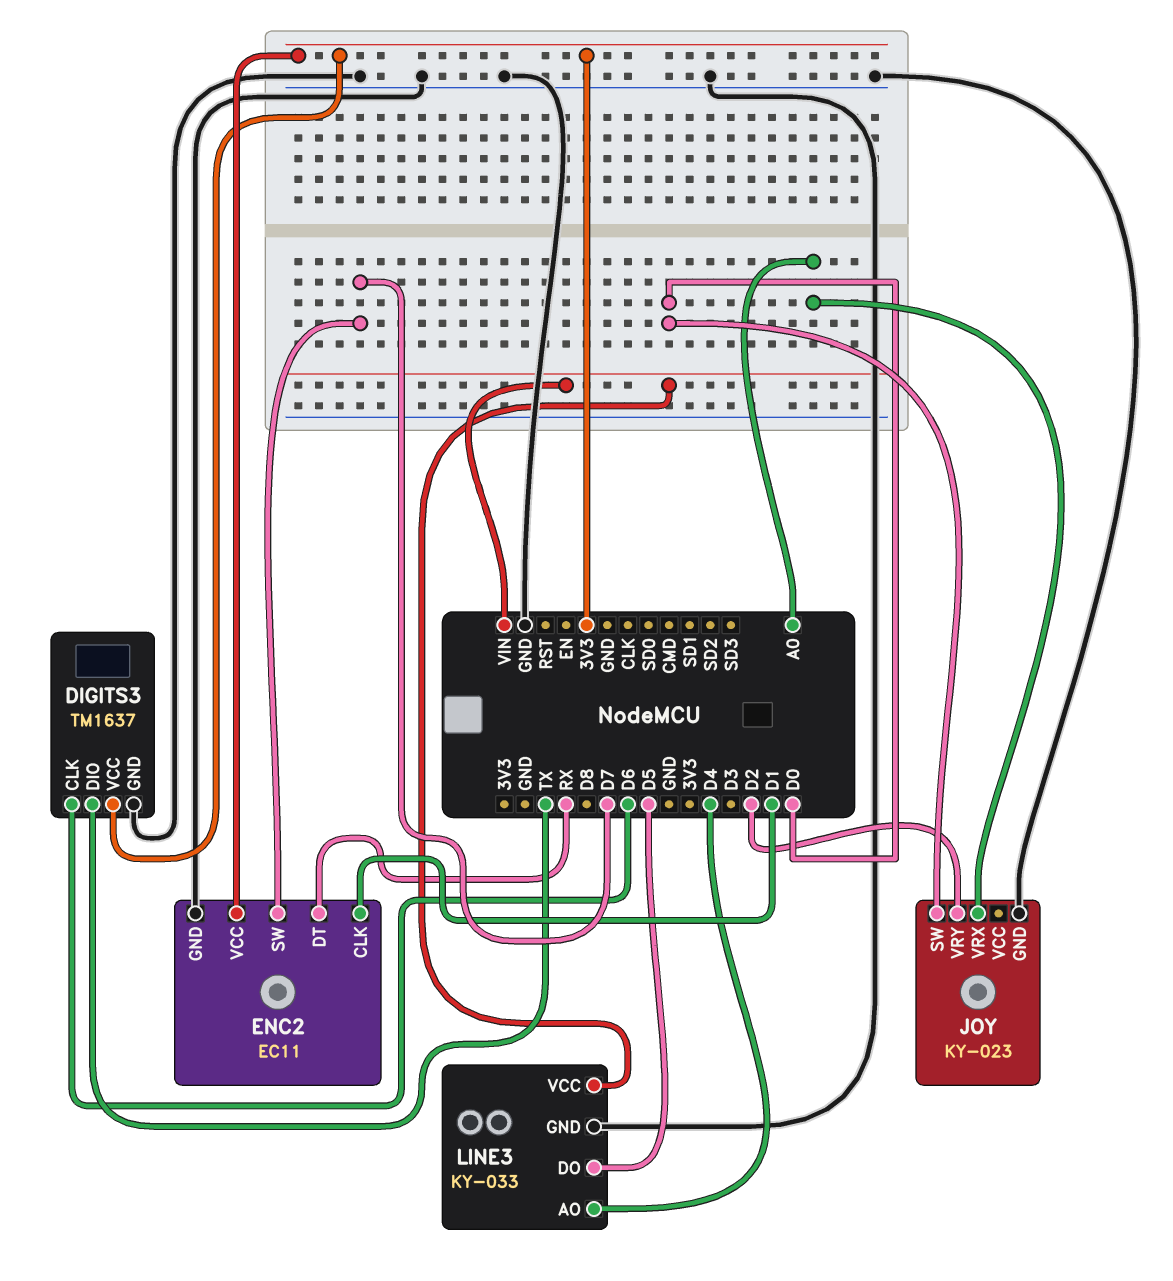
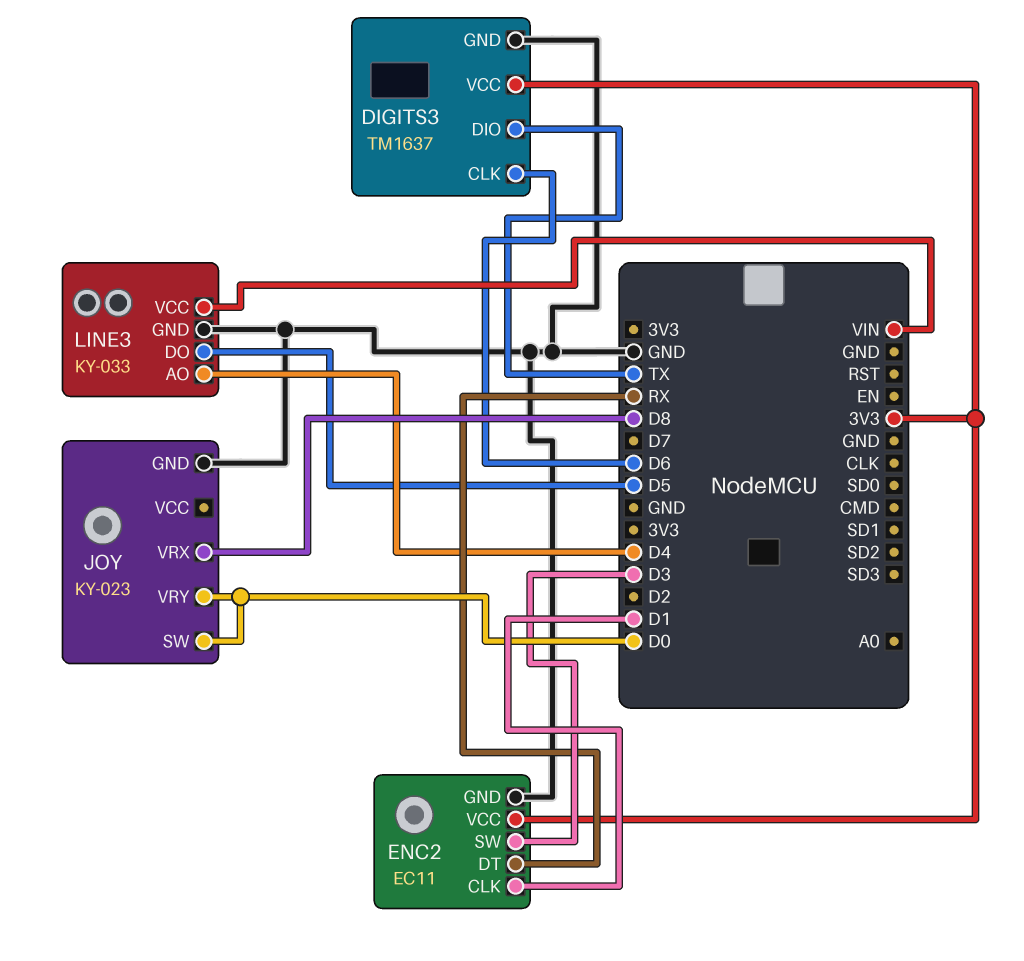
ENC2 pin SW: D7 -> D3
JOY pin VRX: A0 -> D8
JOY pin VRY: D2 -> D0

